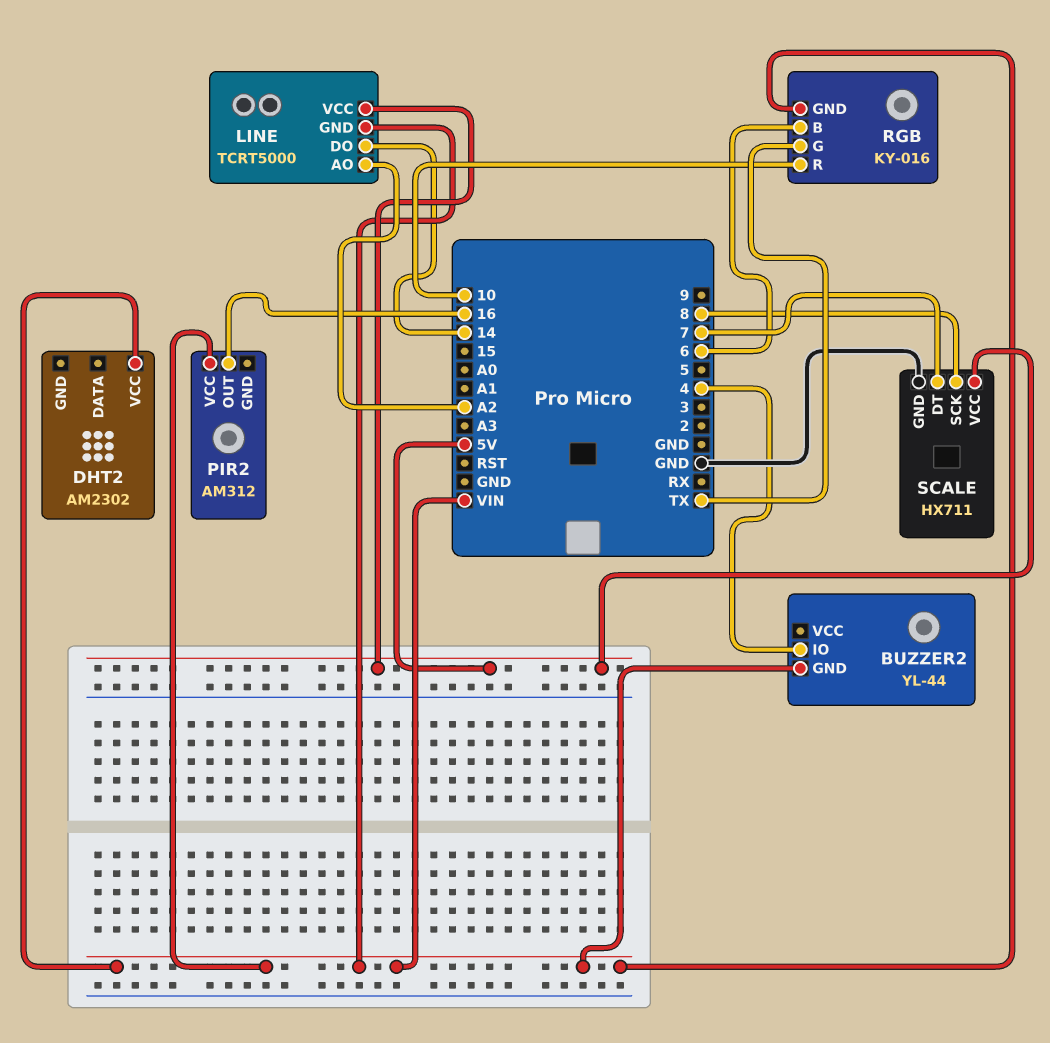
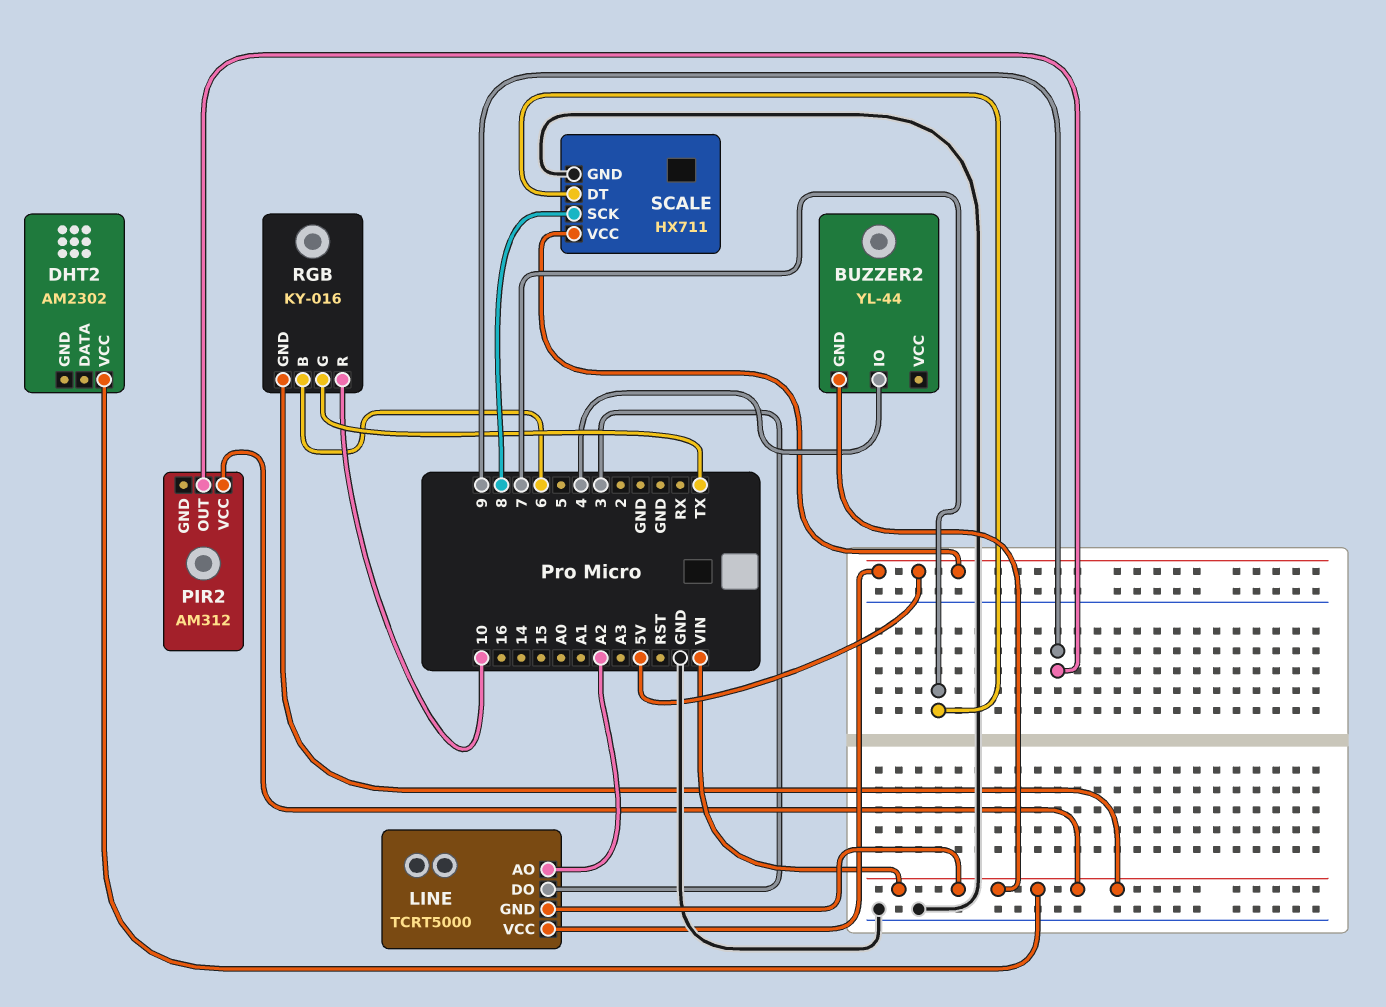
LINE pin DO: 14 -> 3
PIR2 pin OUT: 16 -> 9

